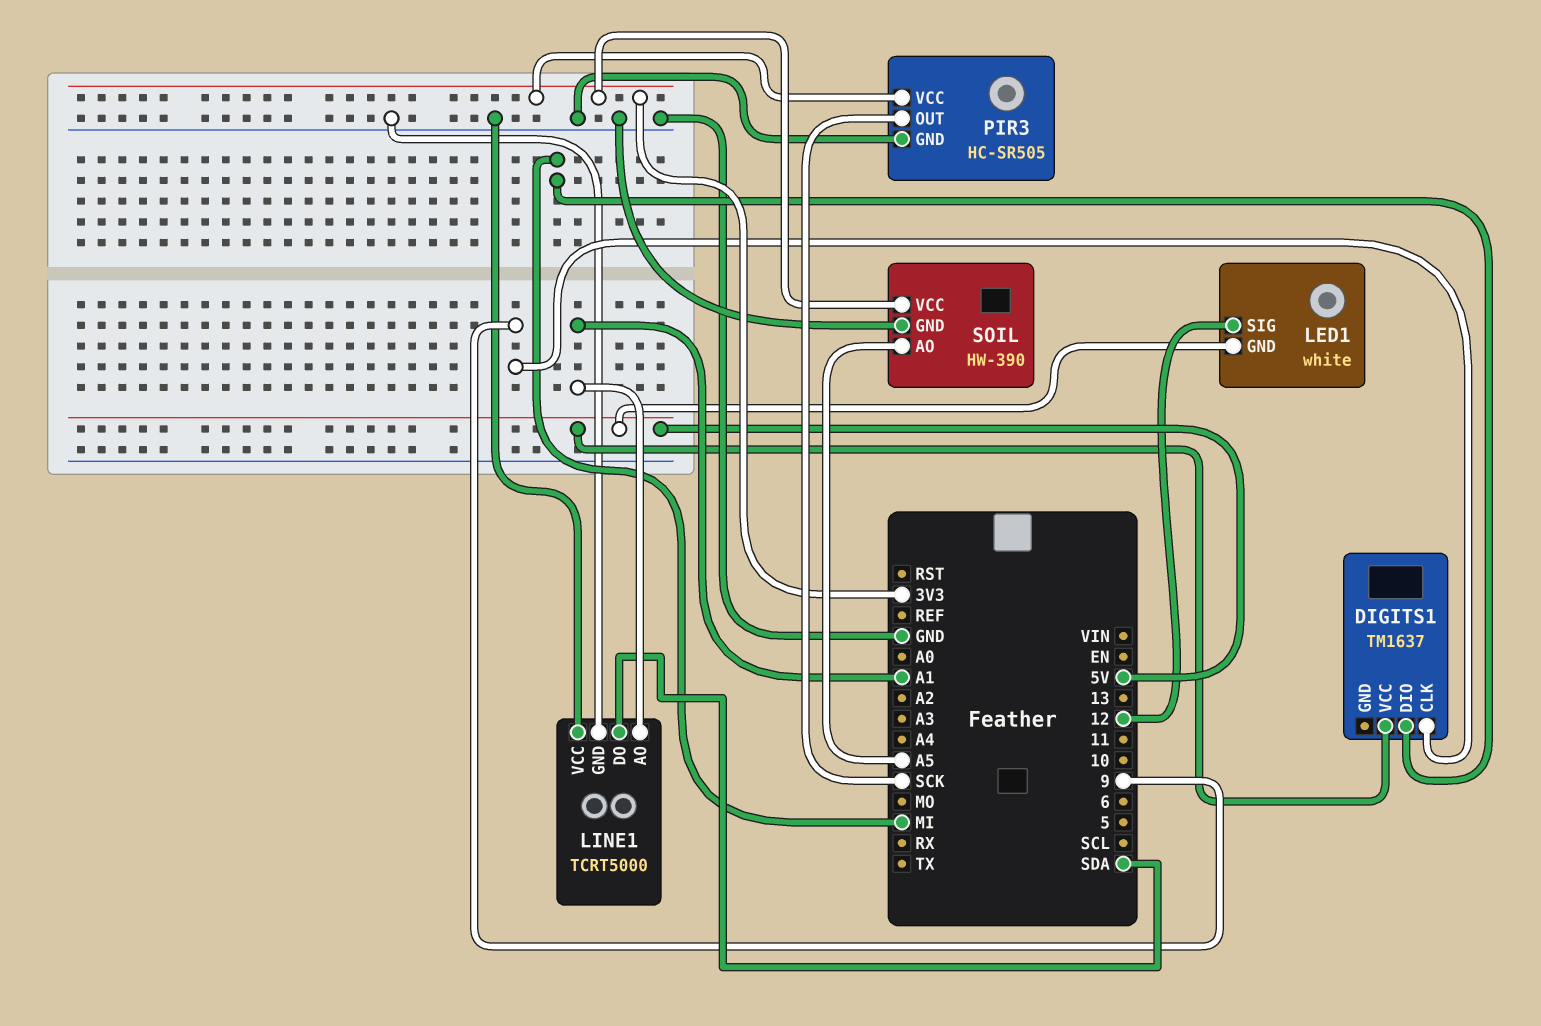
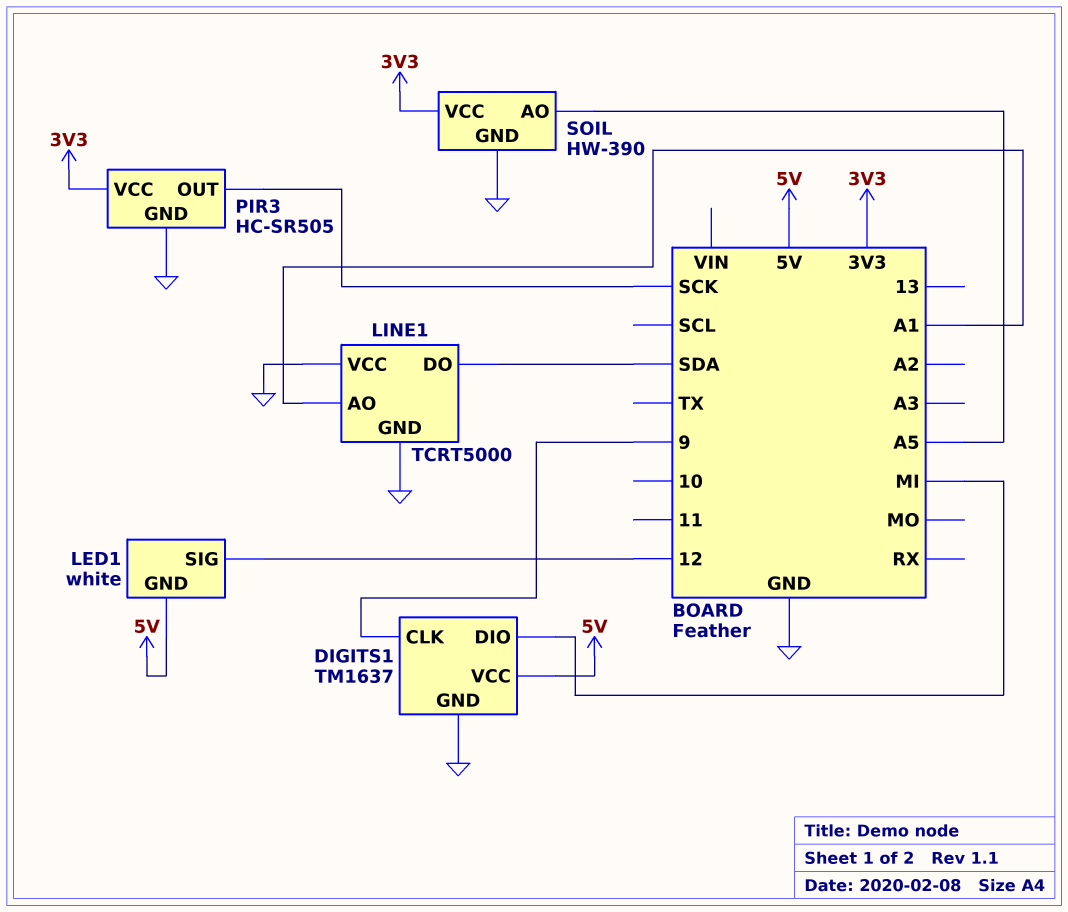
DIGITS1 pin GND: none -> GND

